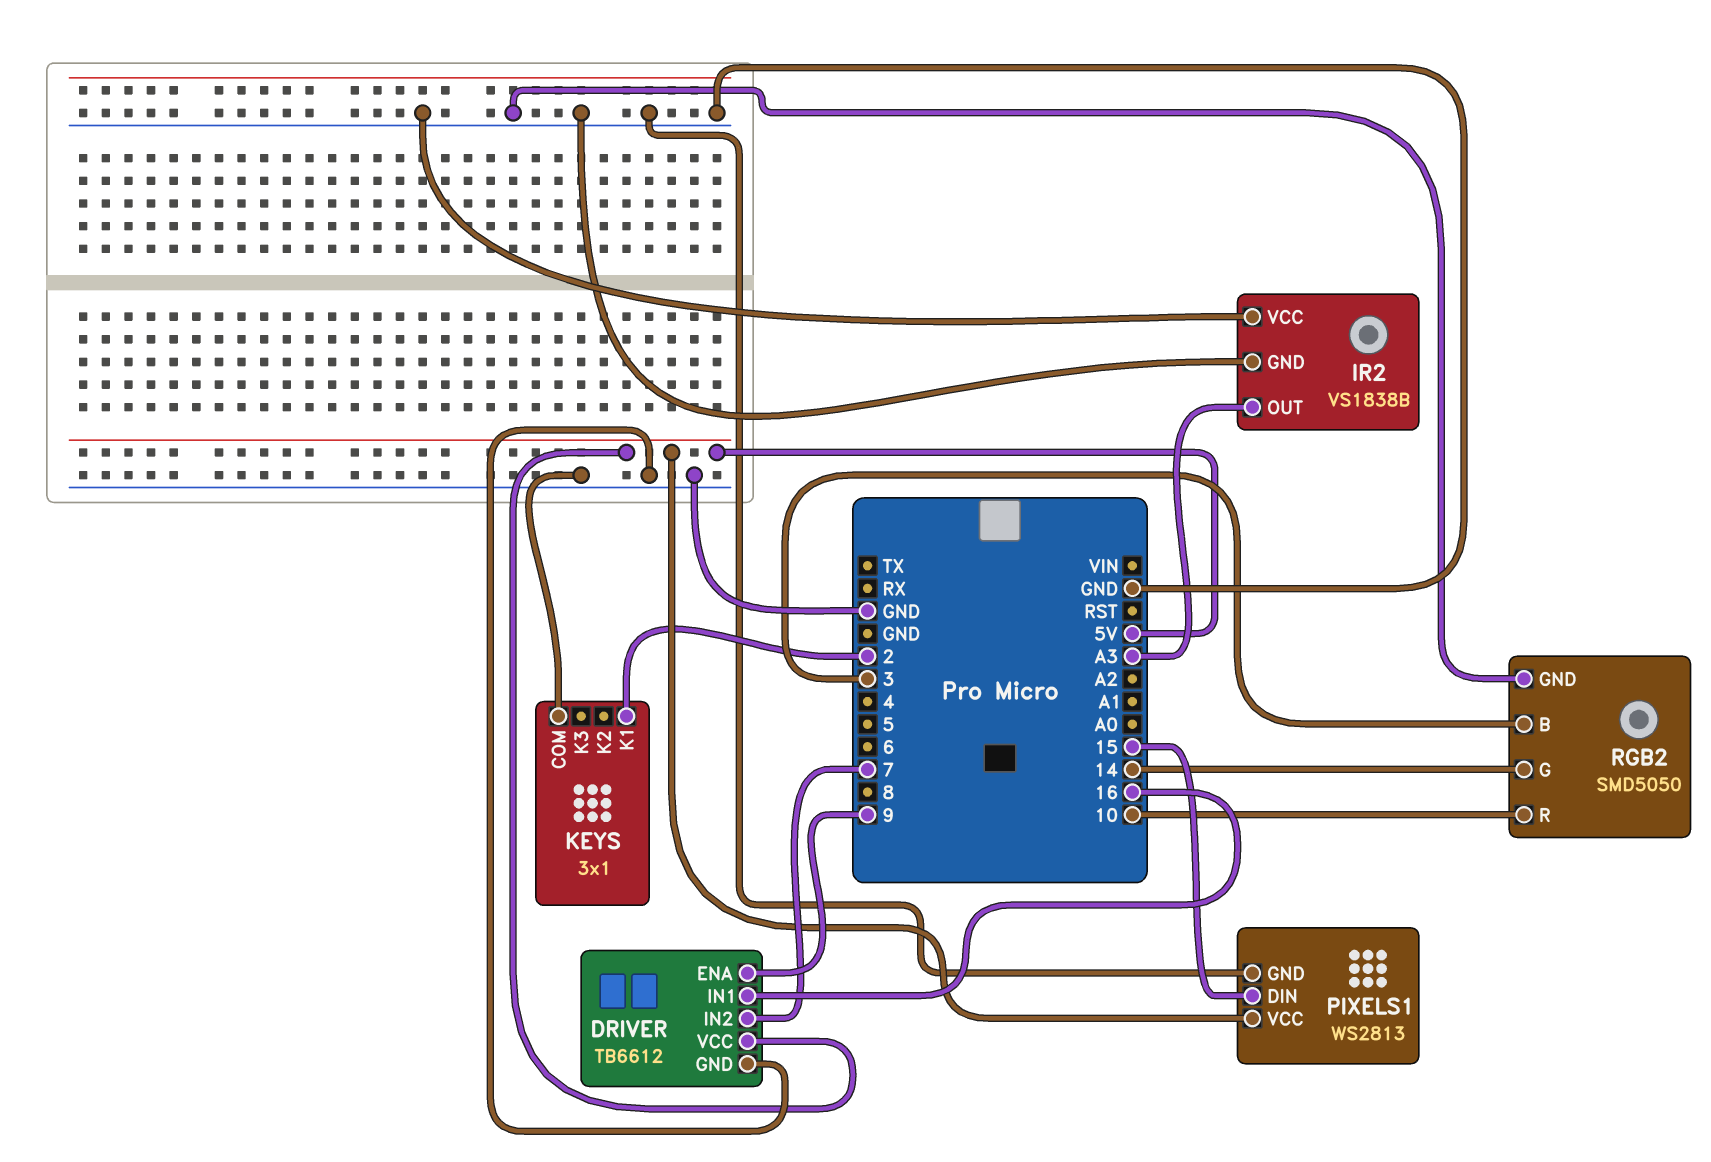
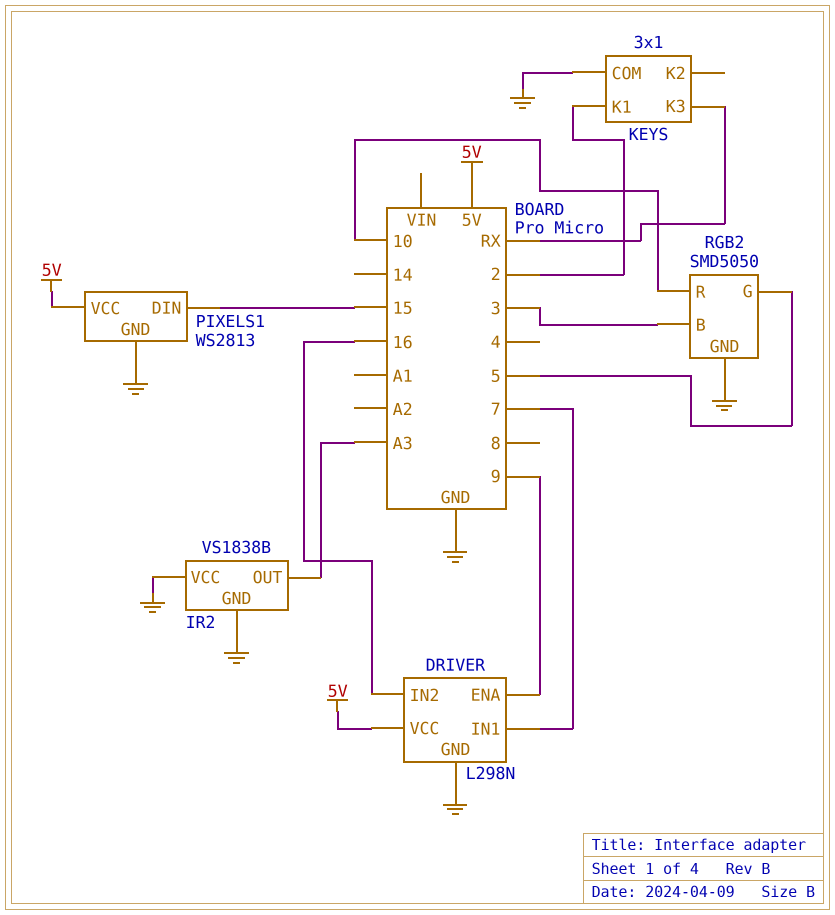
DRIVER: TB6612 -> L298N
DRIVER pin IN1: 16 -> 7
DRIVER pin IN2: 7 -> 16
KEYS pin K3: none -> RX
RGB2 pin G: 14 -> 5

